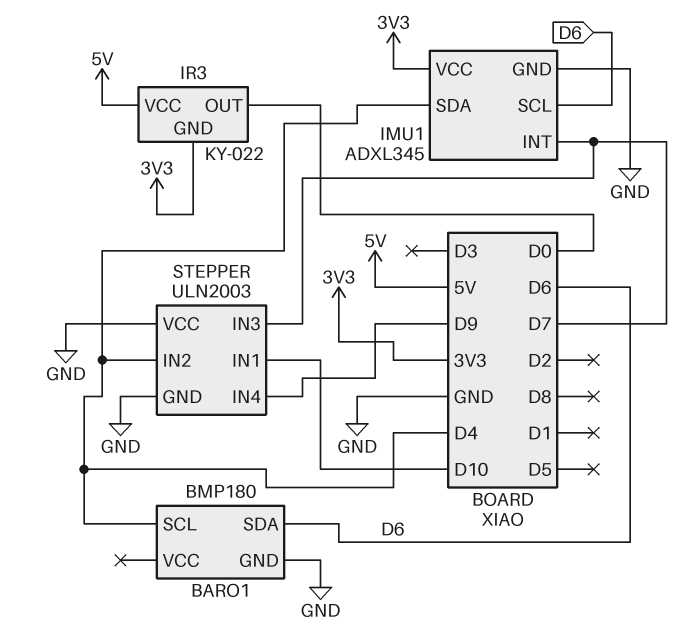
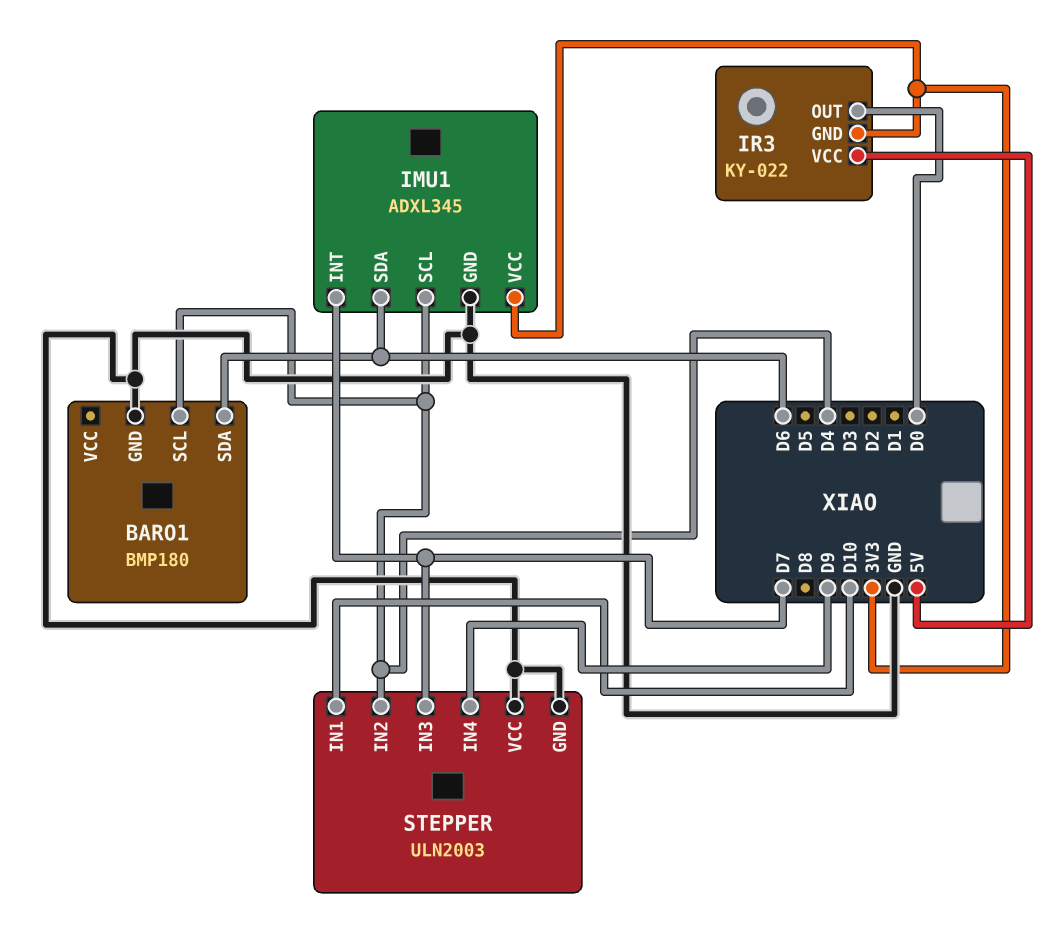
IMU1 pin SCL: D6 -> D4
IMU1 pin SDA: D4 -> D6

